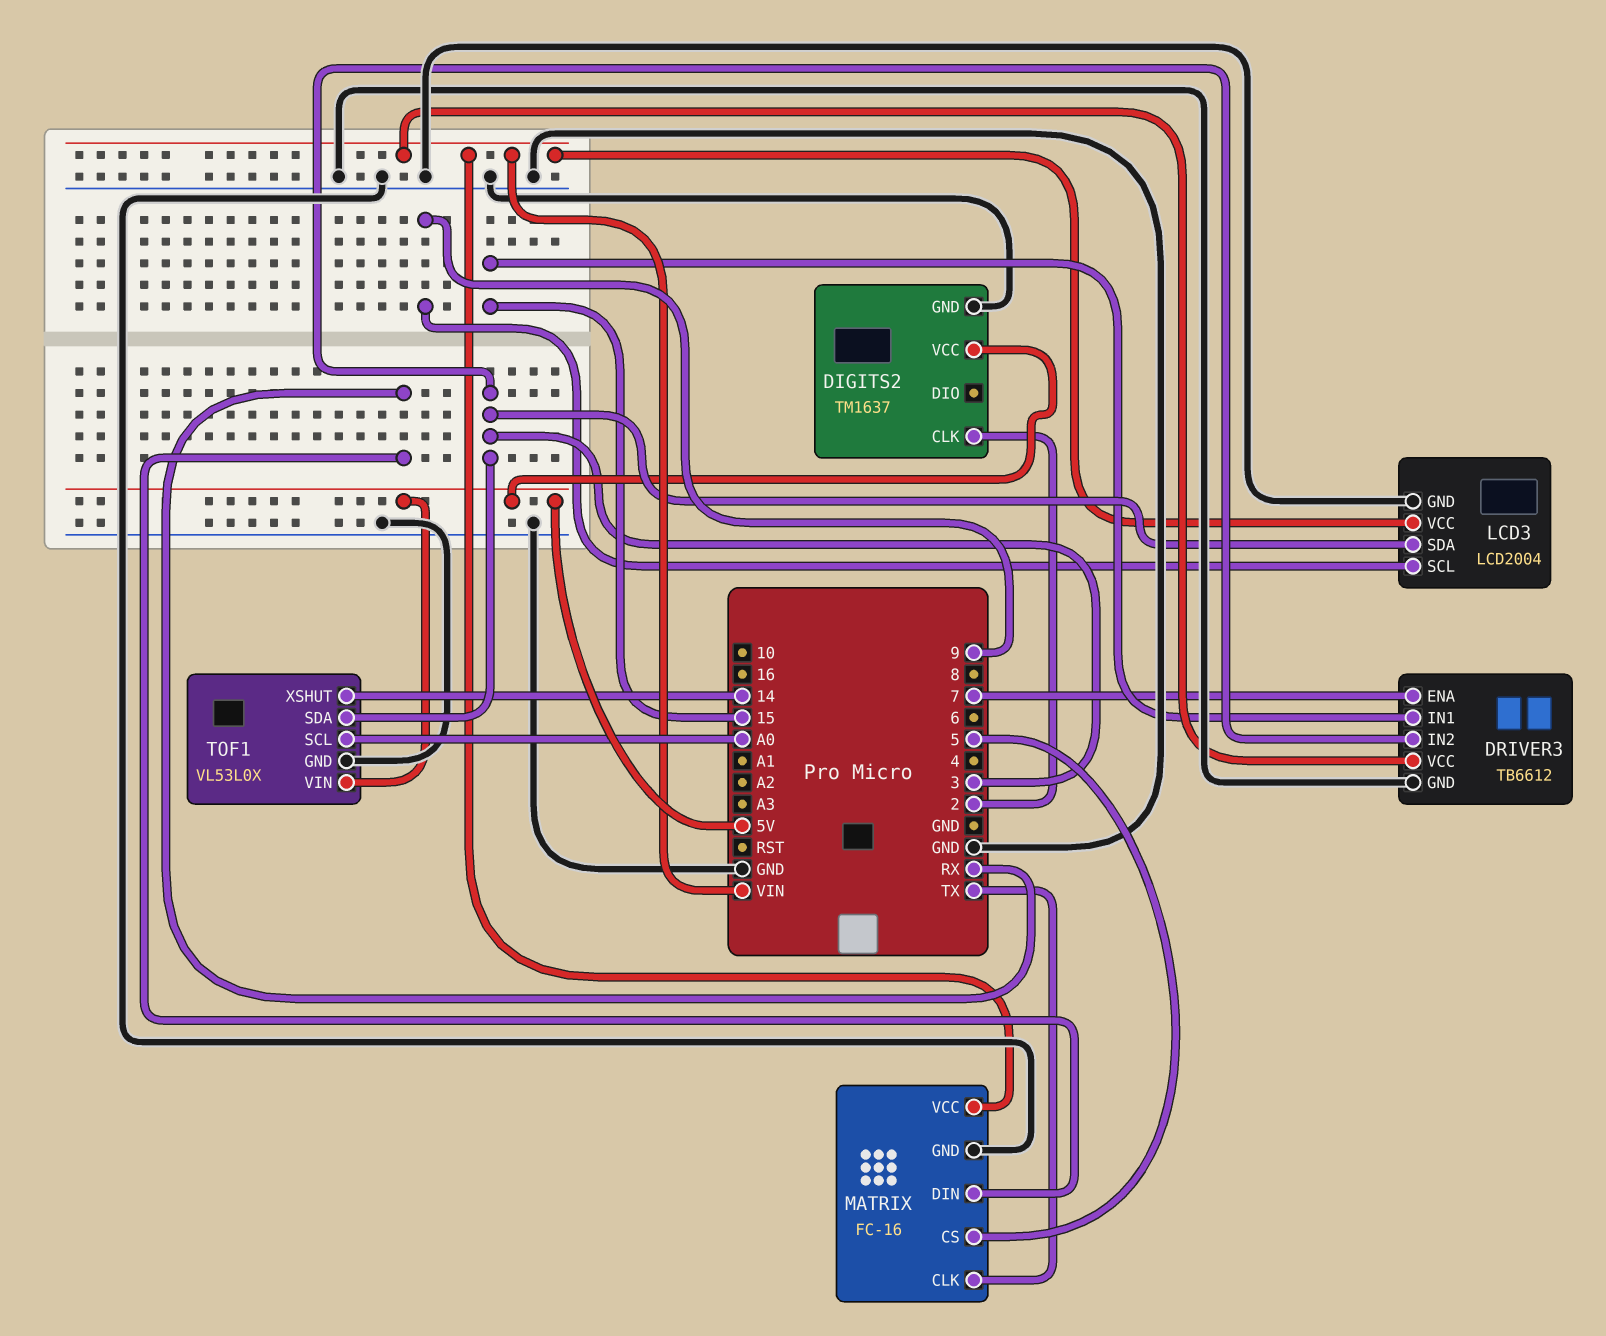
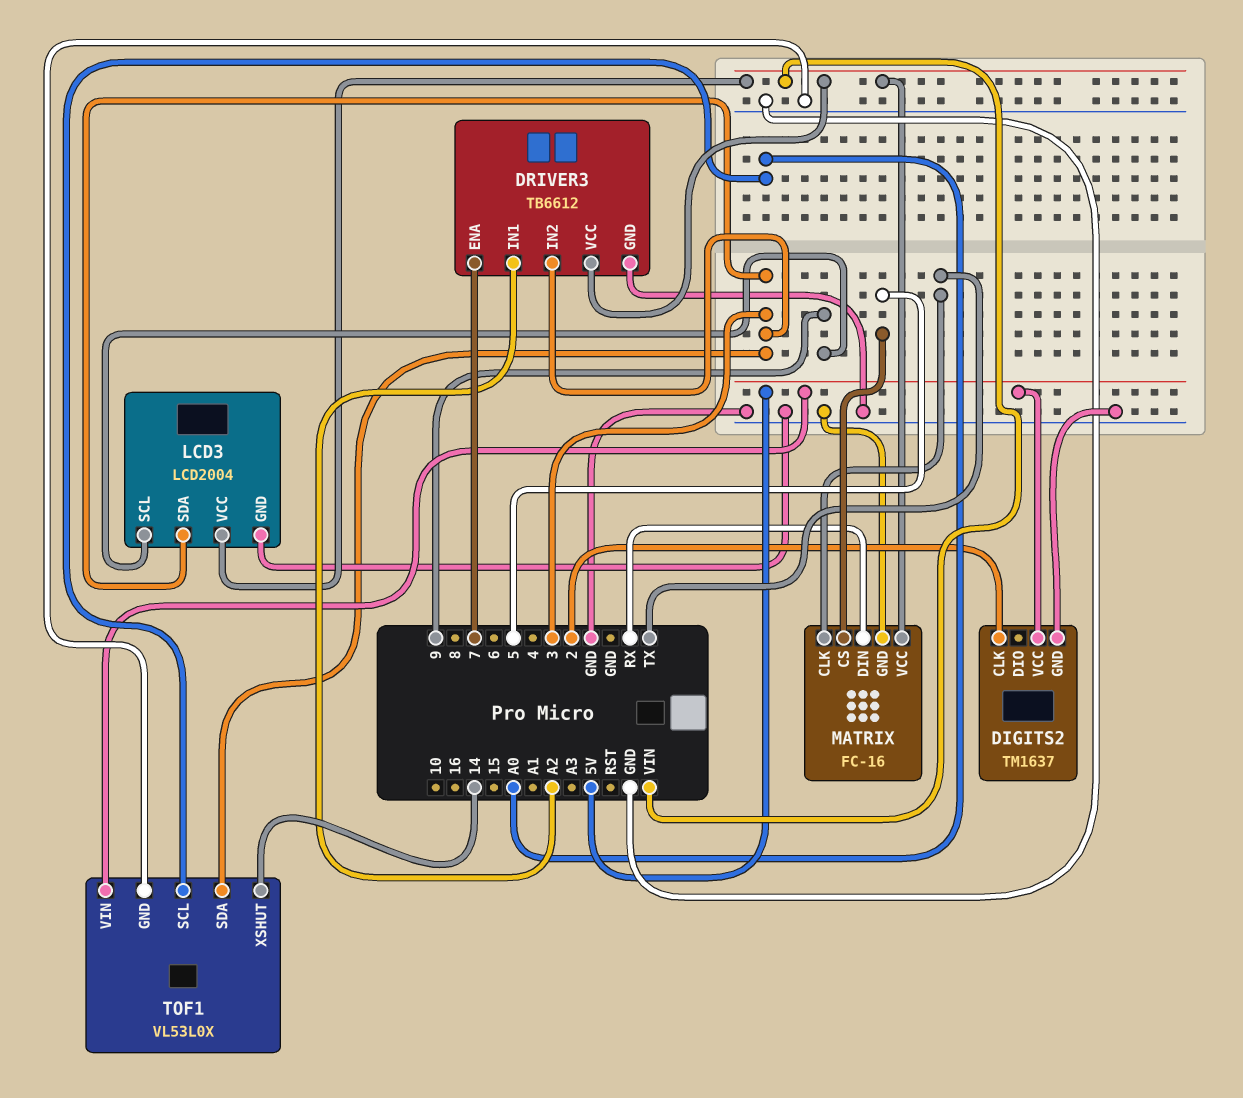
DRIVER3 pin IN1: 15 -> A2

